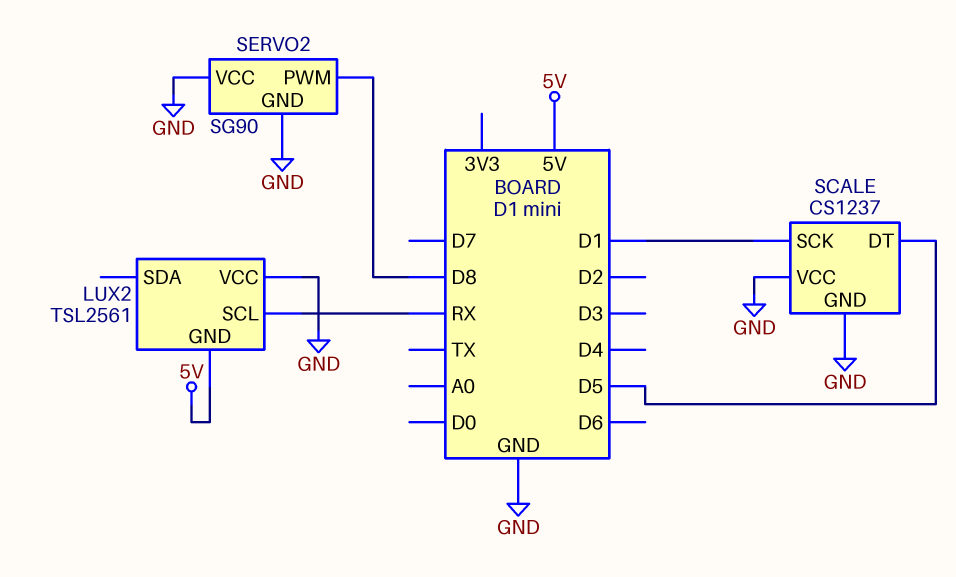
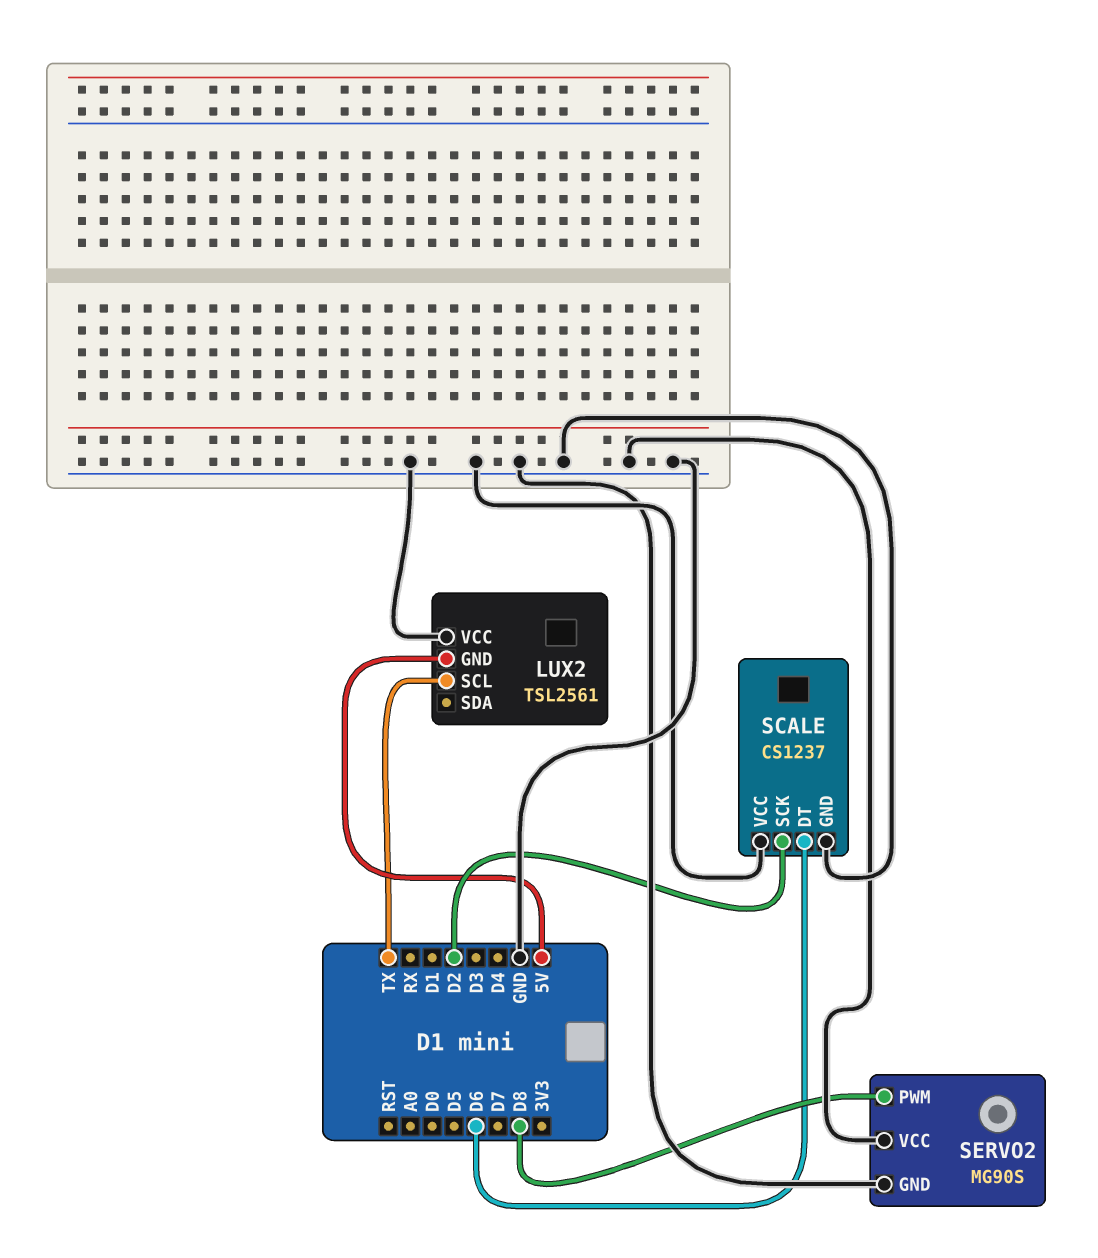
LUX2 pin SCL: RX -> TX
SCALE pin DT: D5 -> D6
SCALE pin SCK: D1 -> D2
SERVO2: SG90 -> MG90S

